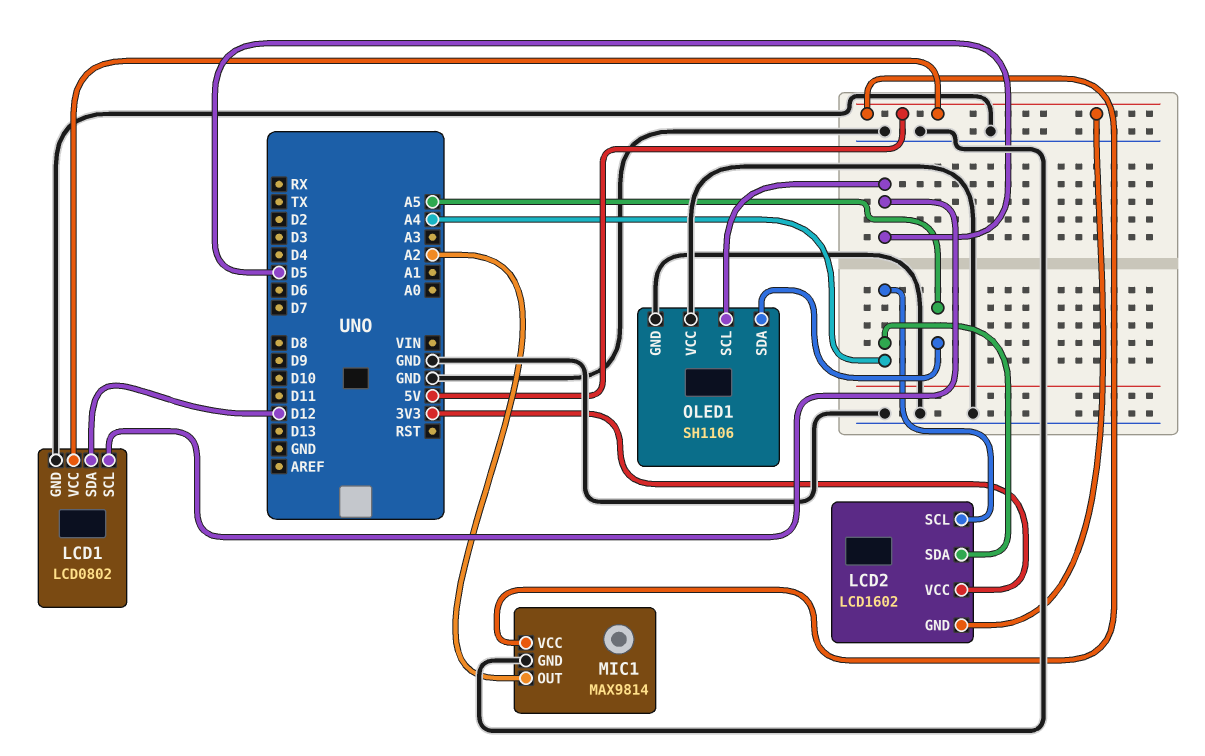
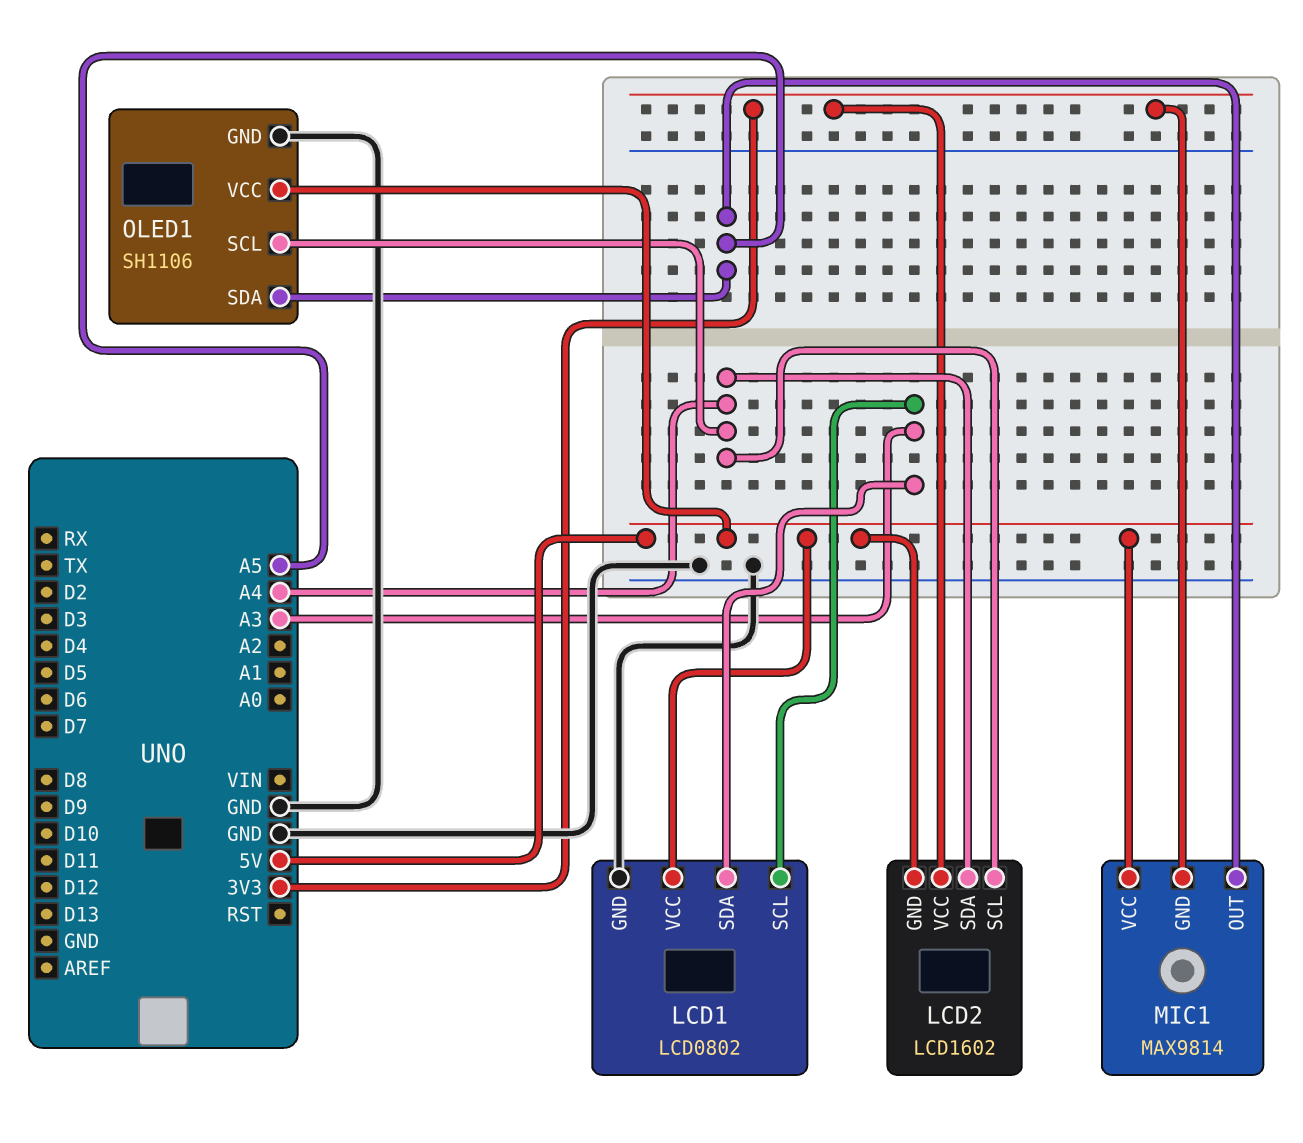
LCD1 pin SCL: D5 -> A3
LCD1 pin SDA: D12 -> A3
MIC1 pin GND: GND -> 3V3
MIC1 pin OUT: A2 -> A5
OLED1 pin SCL: D5 -> A4
OLED1 pin VCC: GND -> 5V

